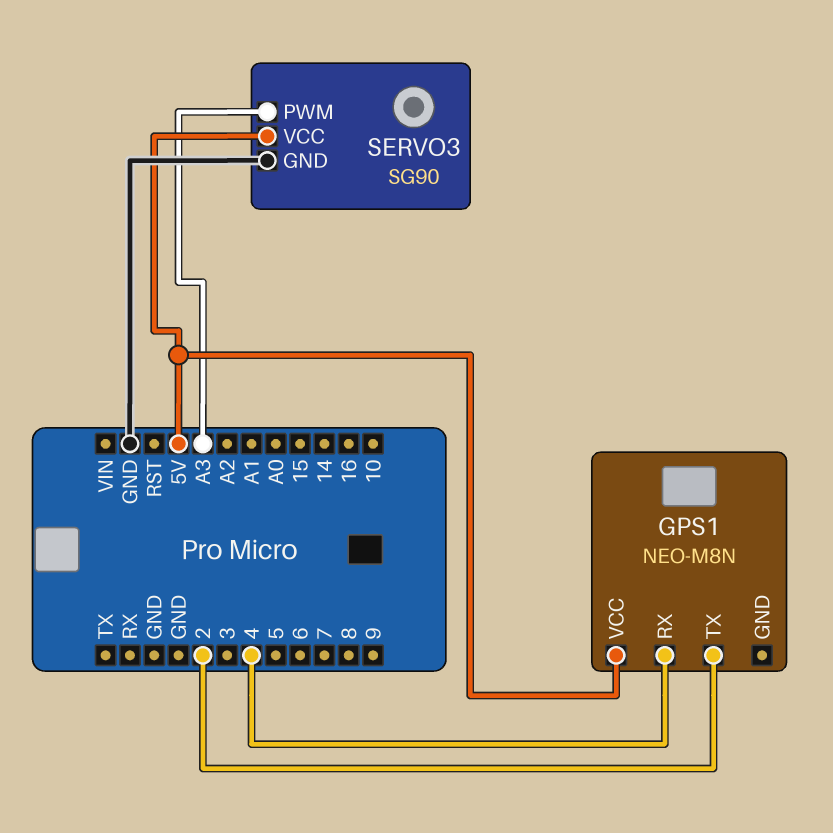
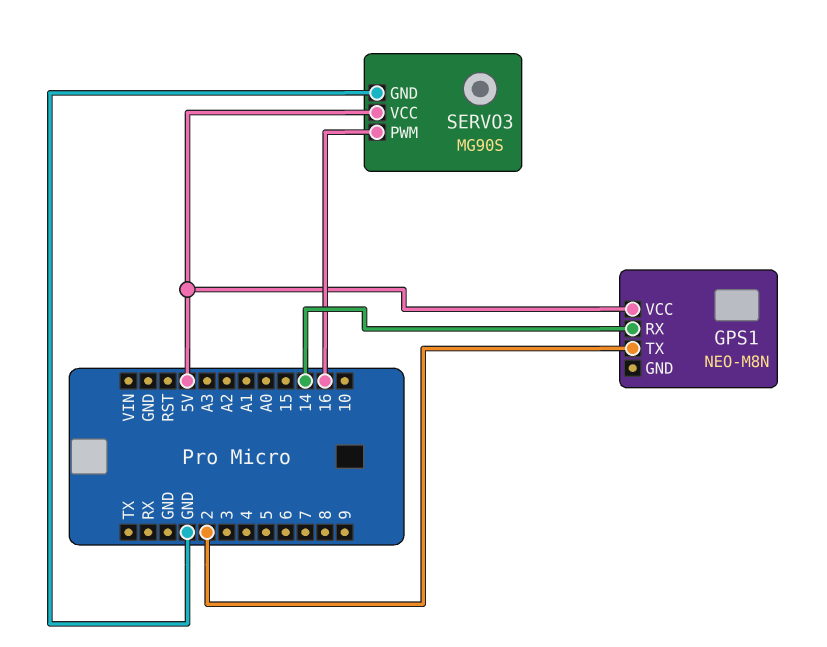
GPS1 pin RX: 4 -> 14
SERVO3: SG90 -> MG90S
SERVO3 pin PWM: A3 -> 16

